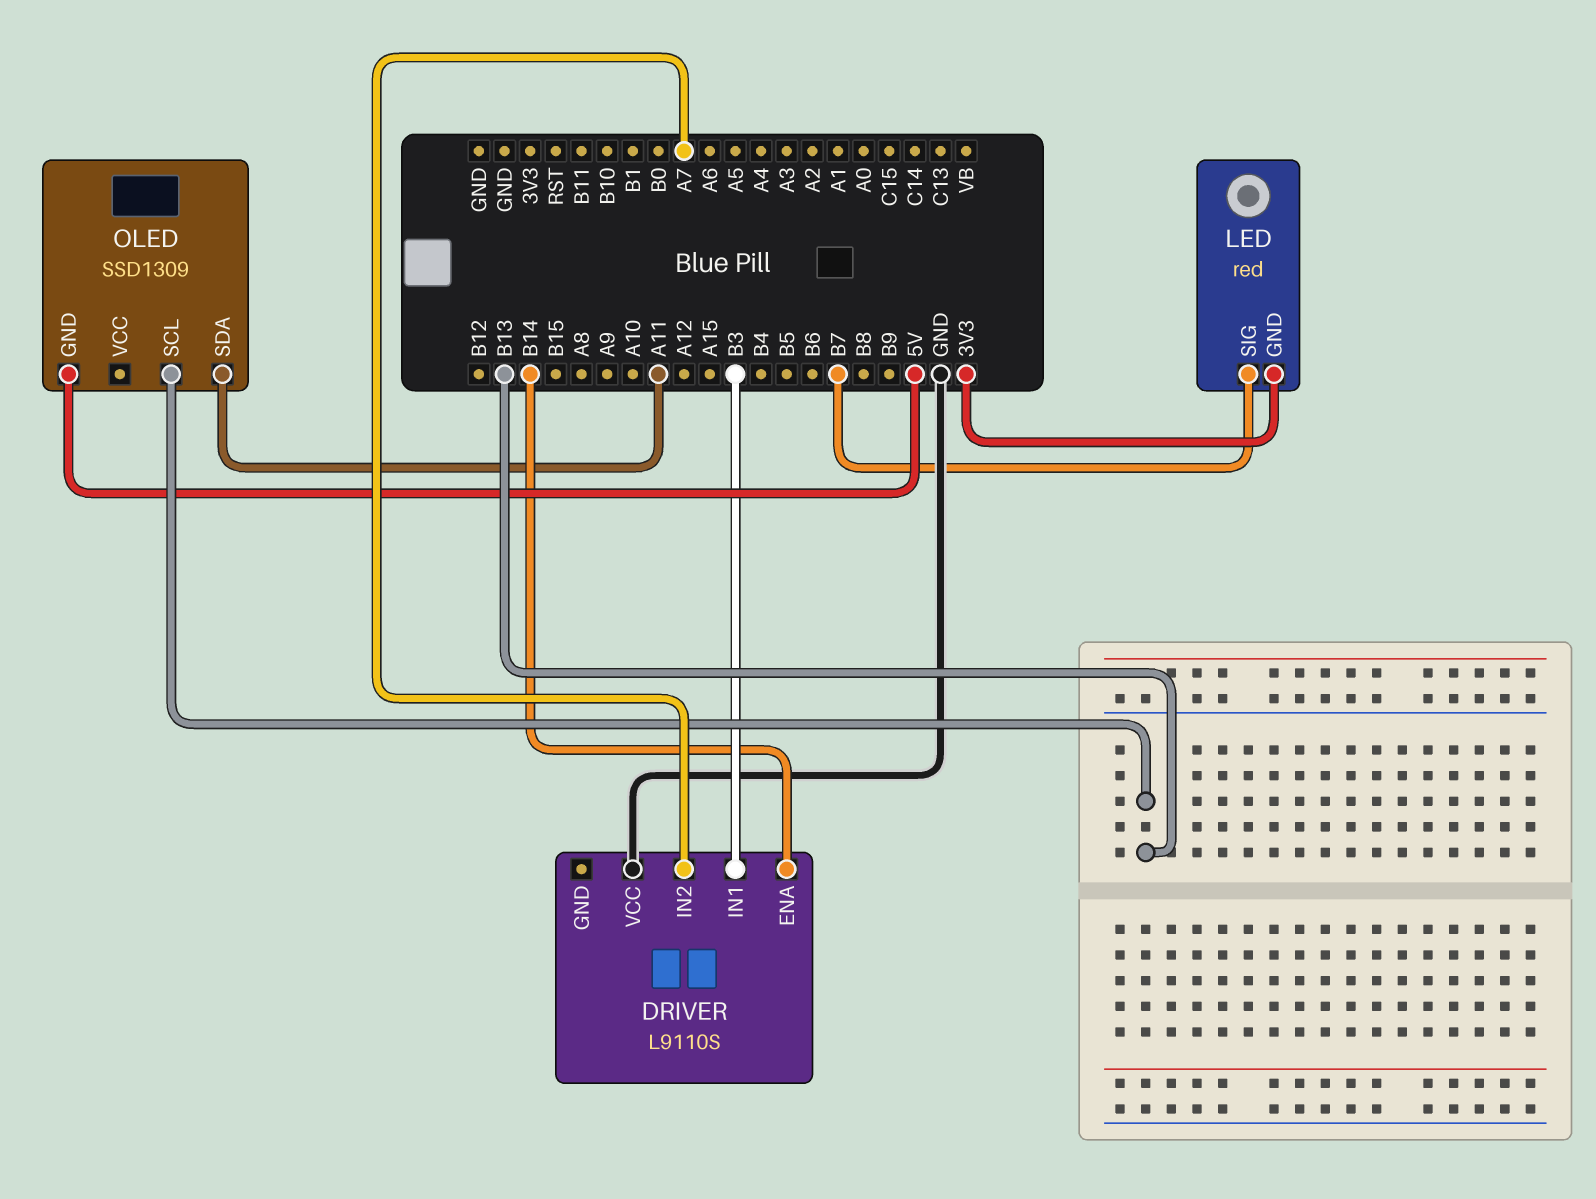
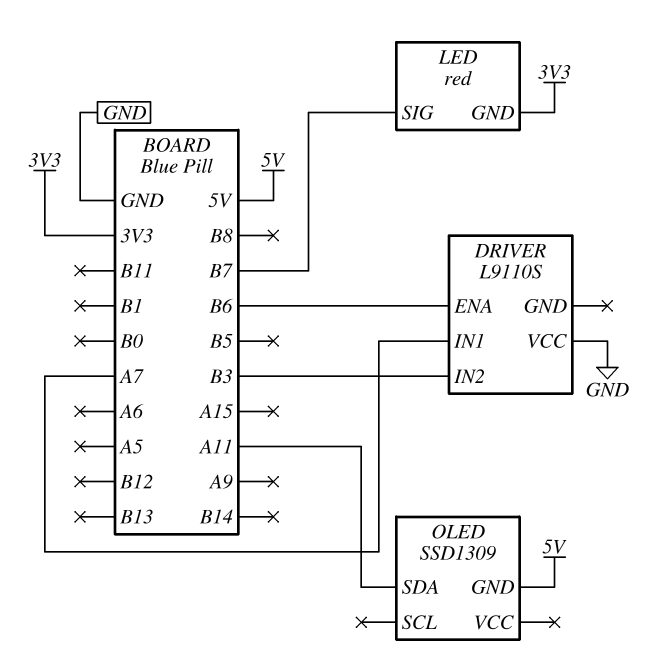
DRIVER pin ENA: B14 -> B6
DRIVER pin IN1: B3 -> A7
DRIVER pin IN2: A7 -> B3
OLED pin SCL: B13 -> none

